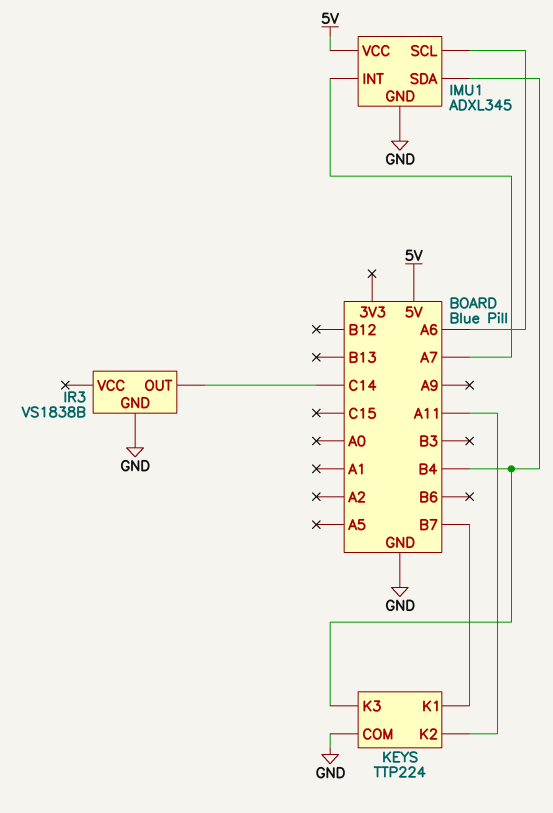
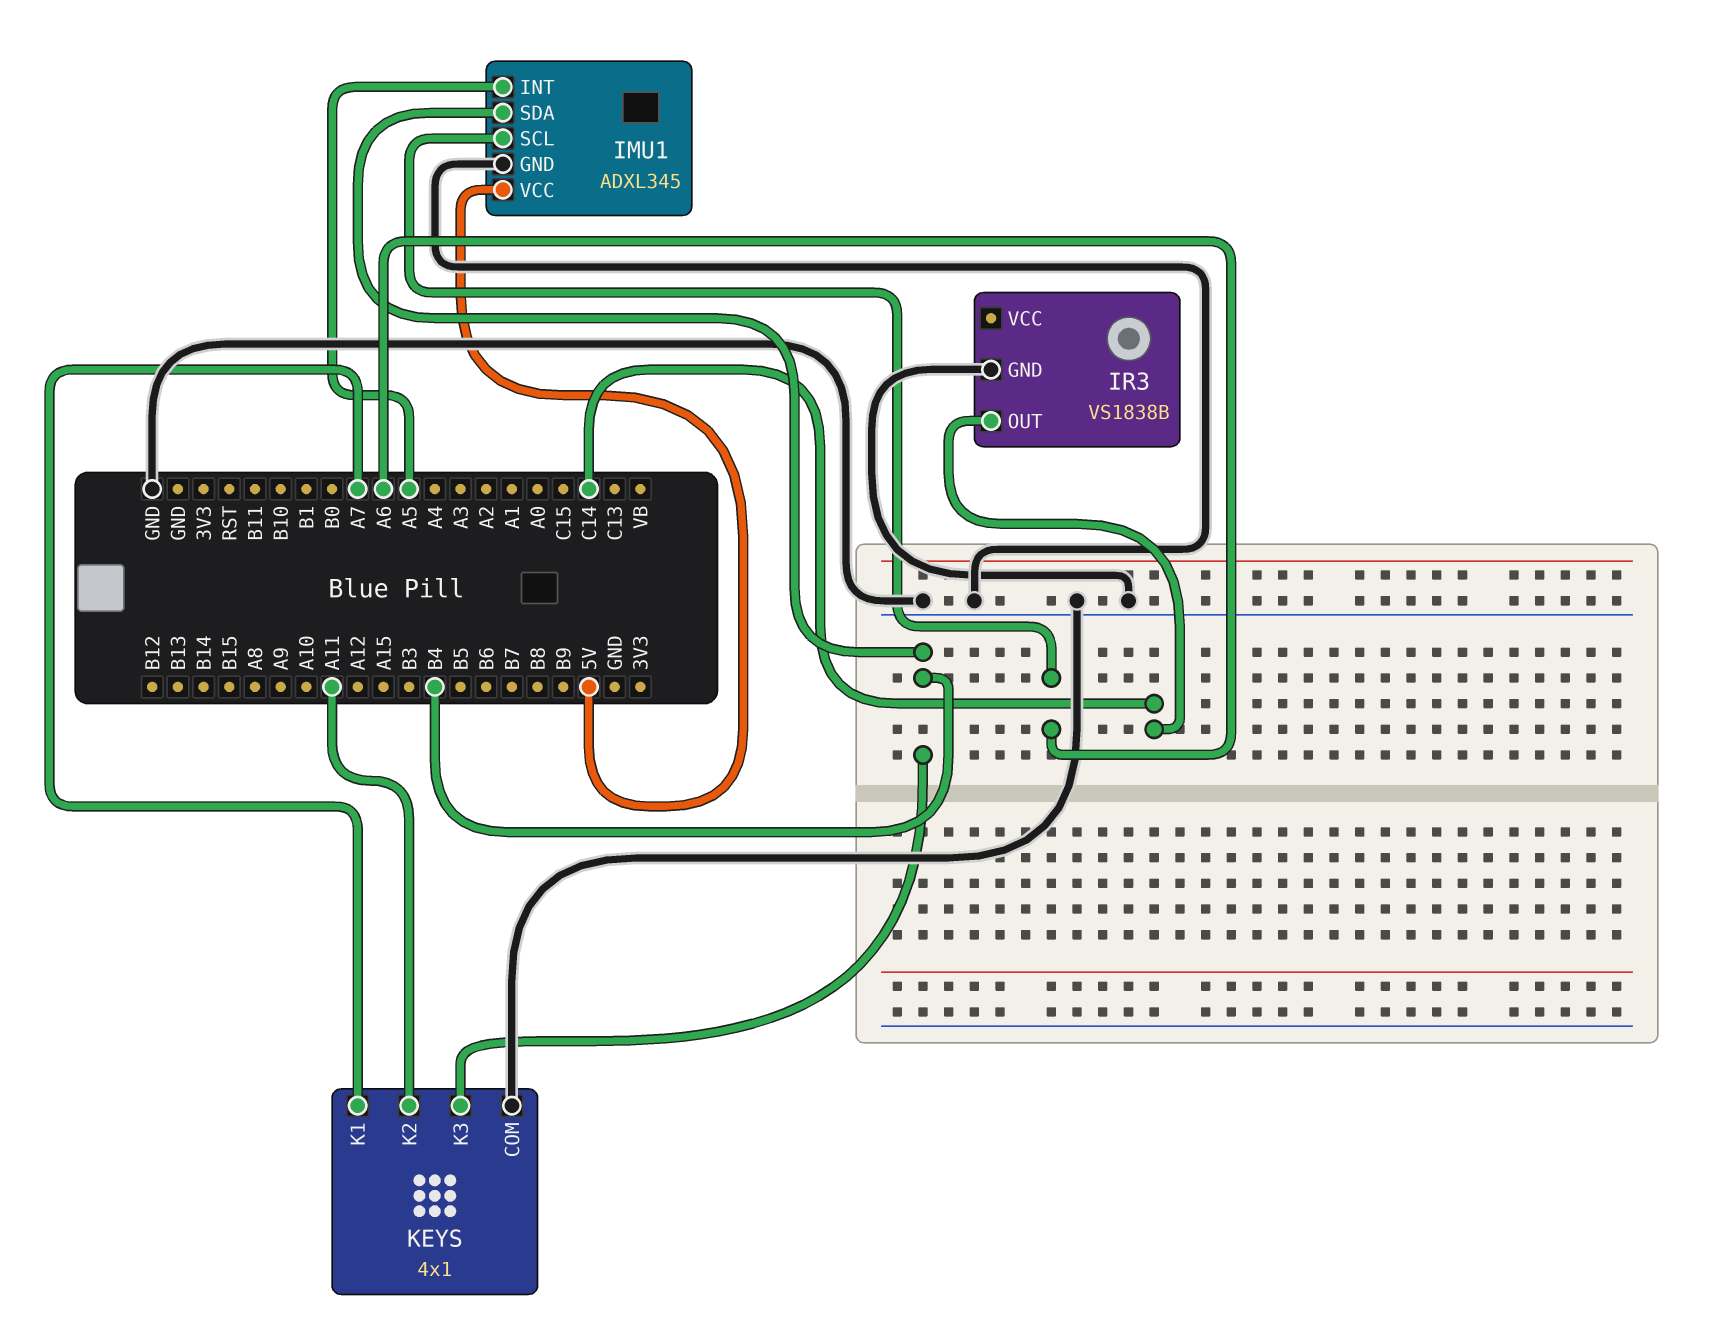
IMU1 pin INT: A7 -> A5
KEYS: TTP224 -> 4x1
KEYS pin K1: B7 -> A7

